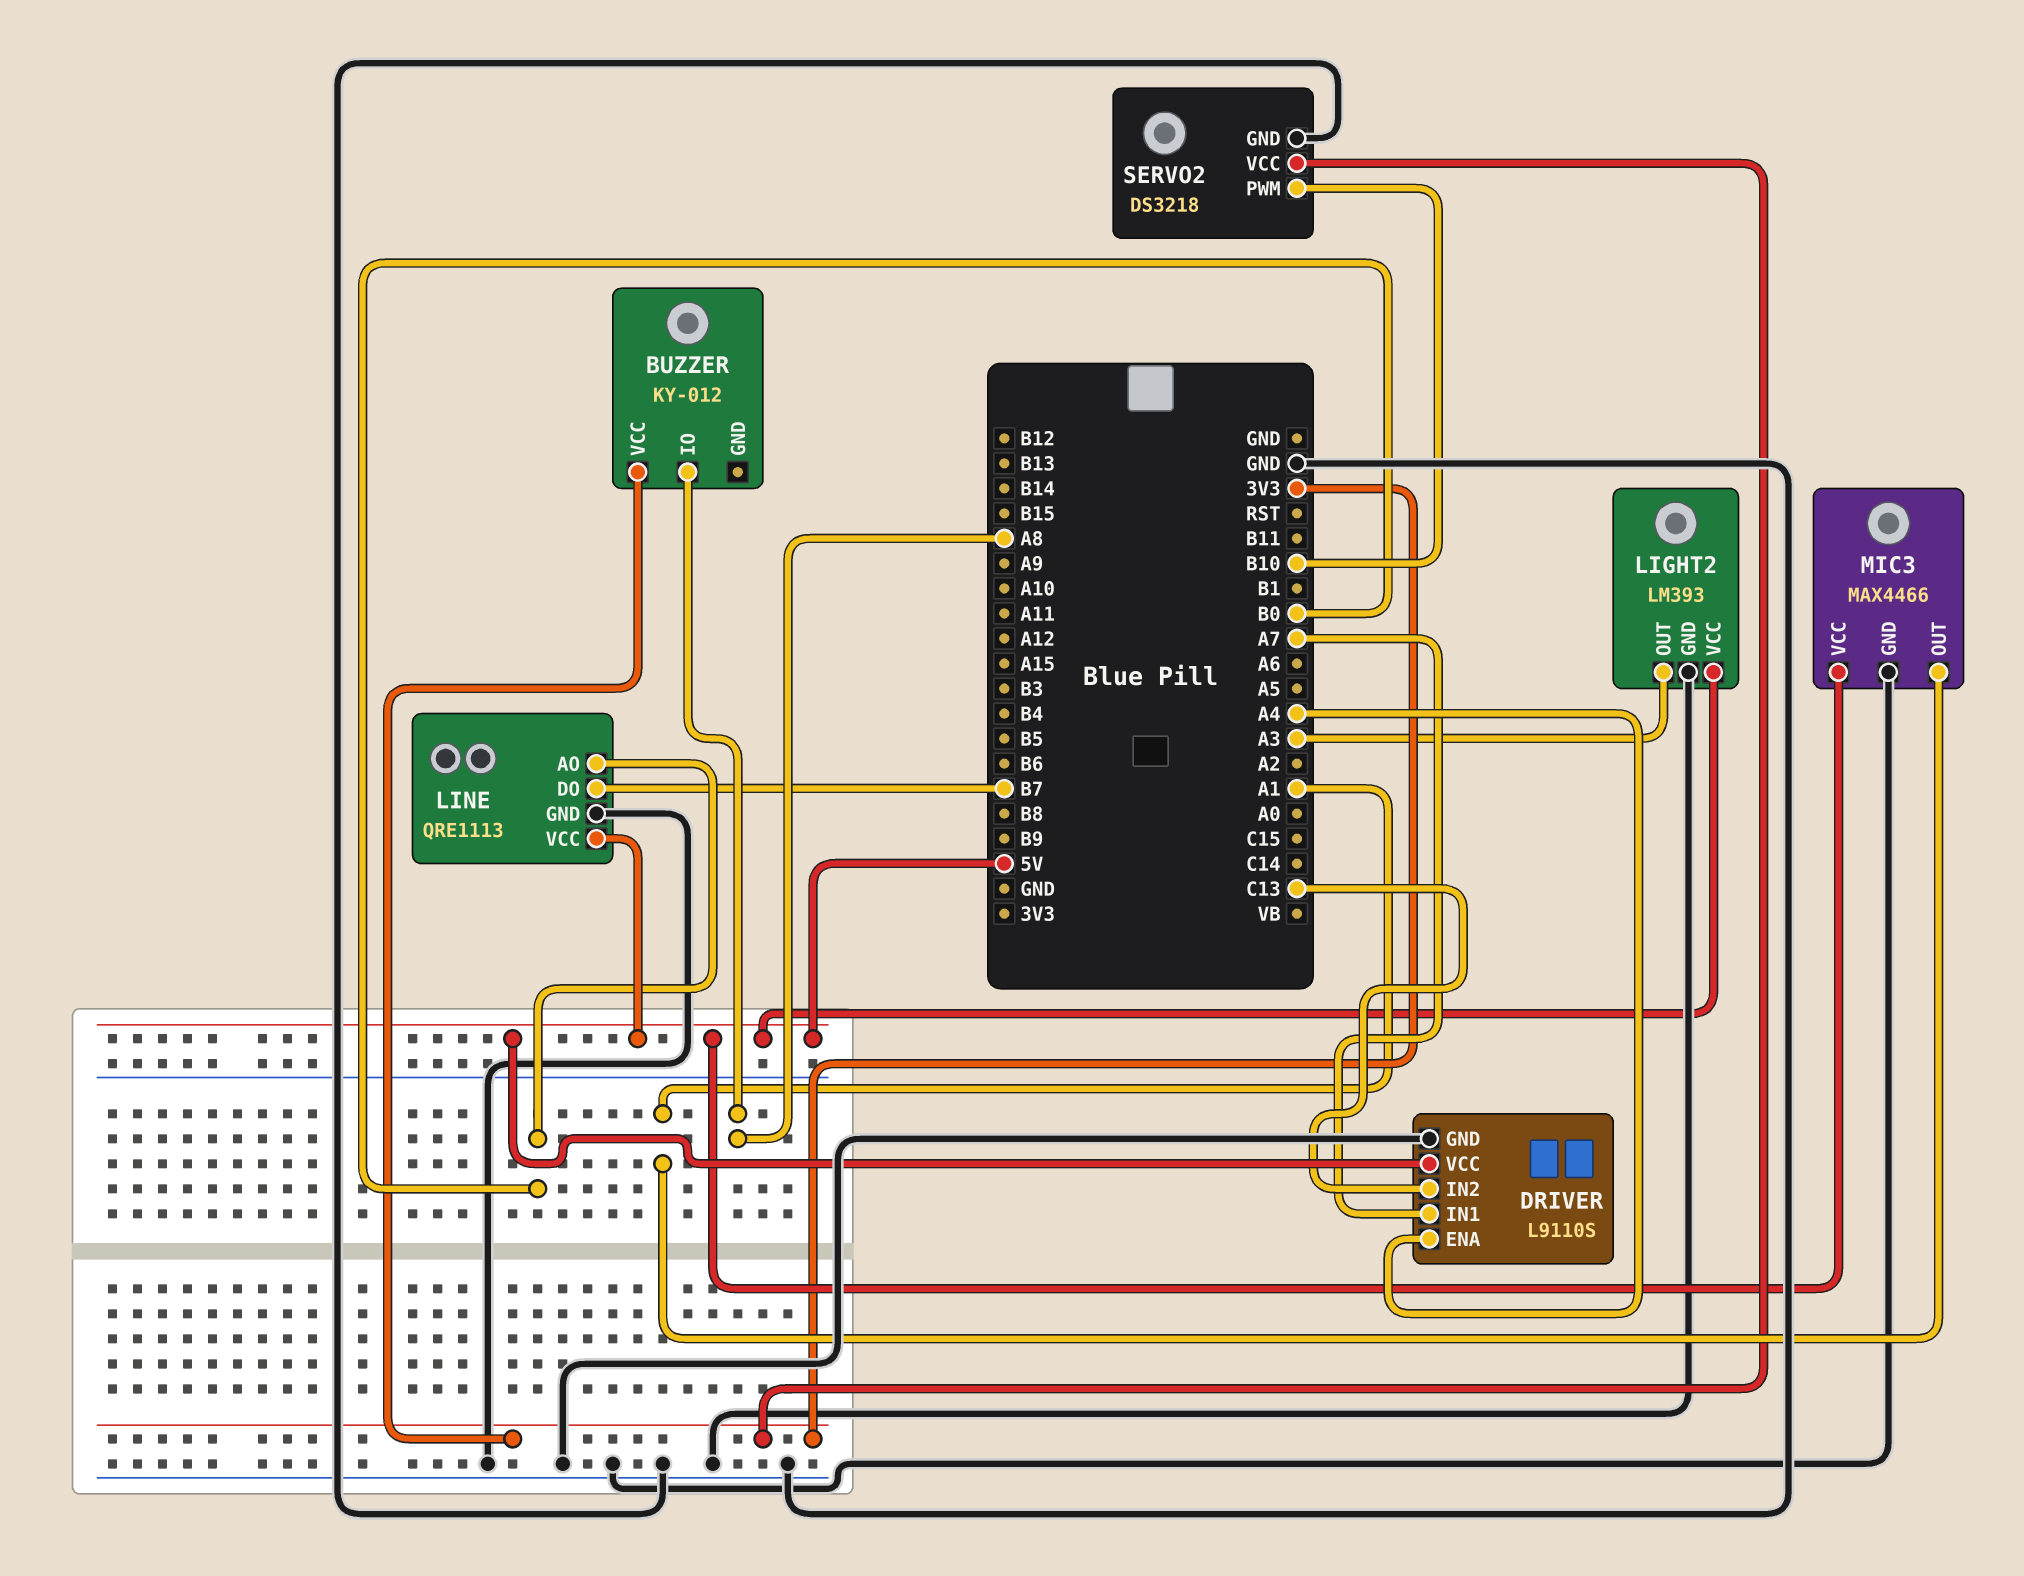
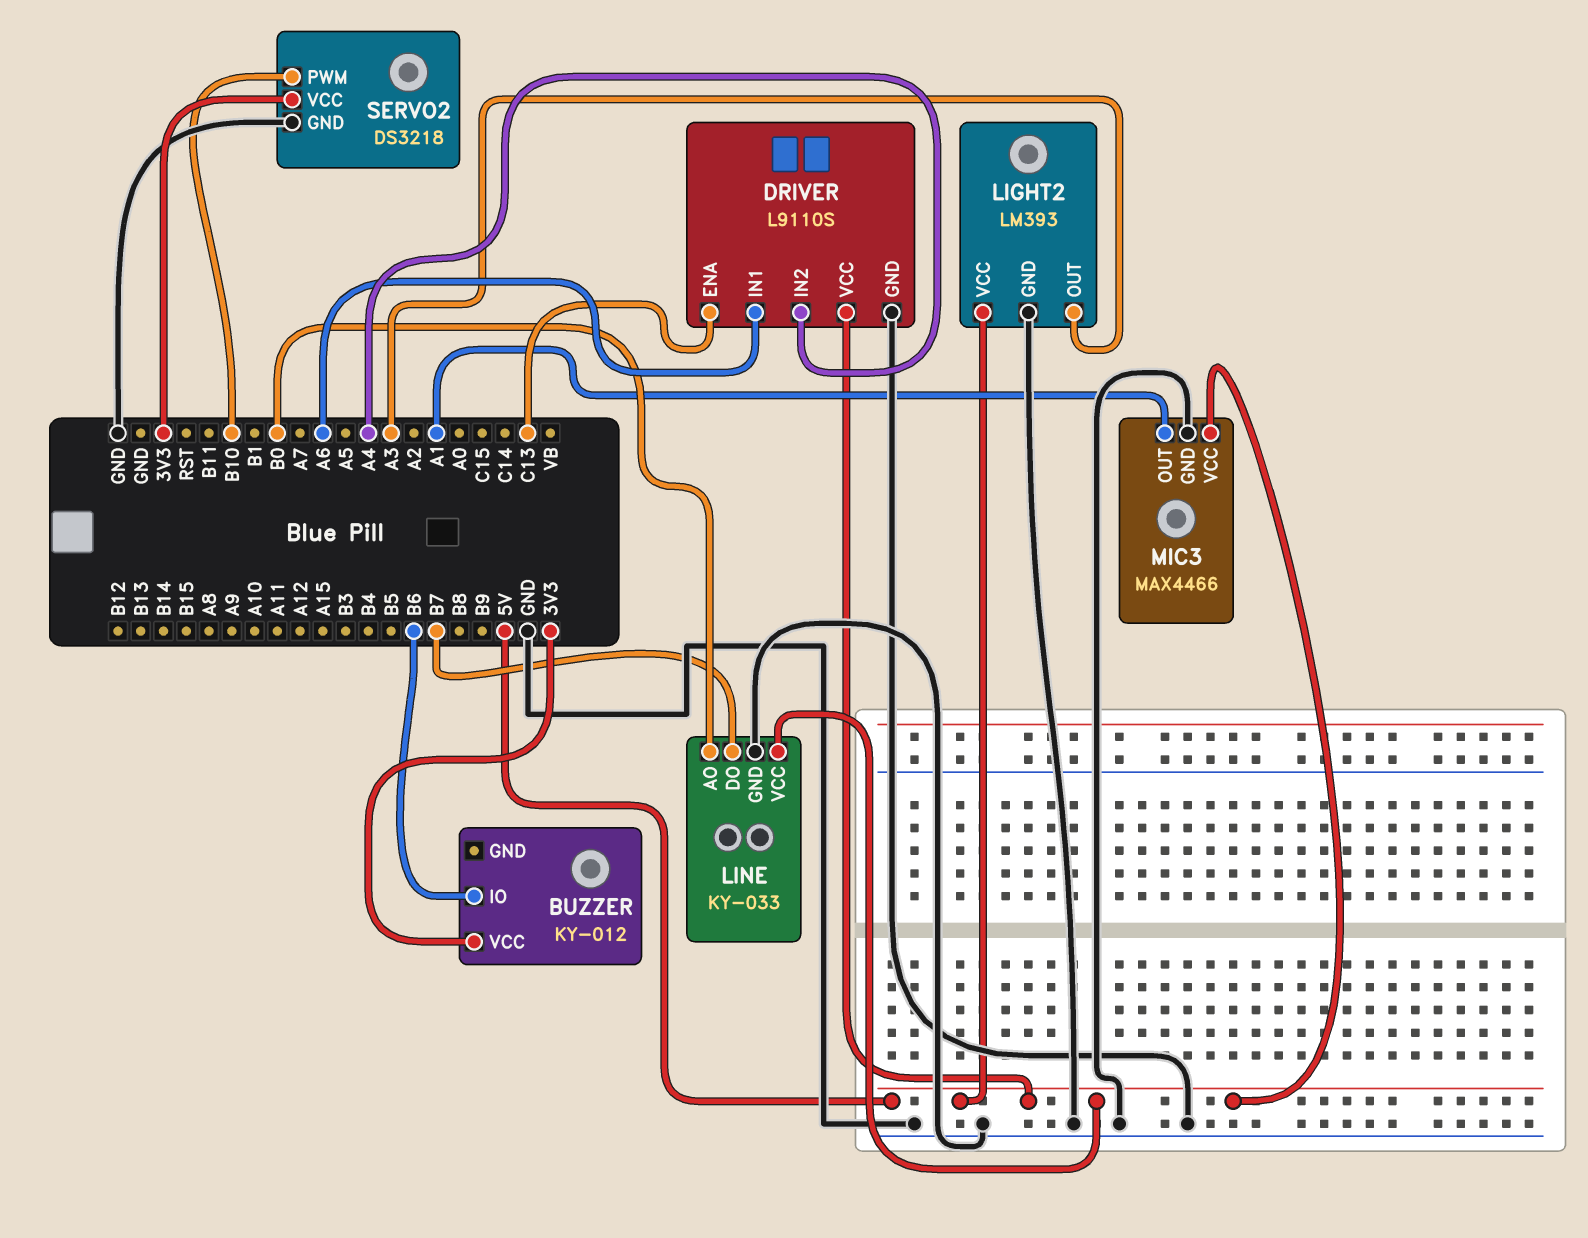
BUZZER pin IO: A8 -> B6
DRIVER pin ENA: A4 -> C13
DRIVER pin IN1: A7 -> A6
DRIVER pin IN2: C13 -> A4
LINE: QRE1113 -> KY-033

